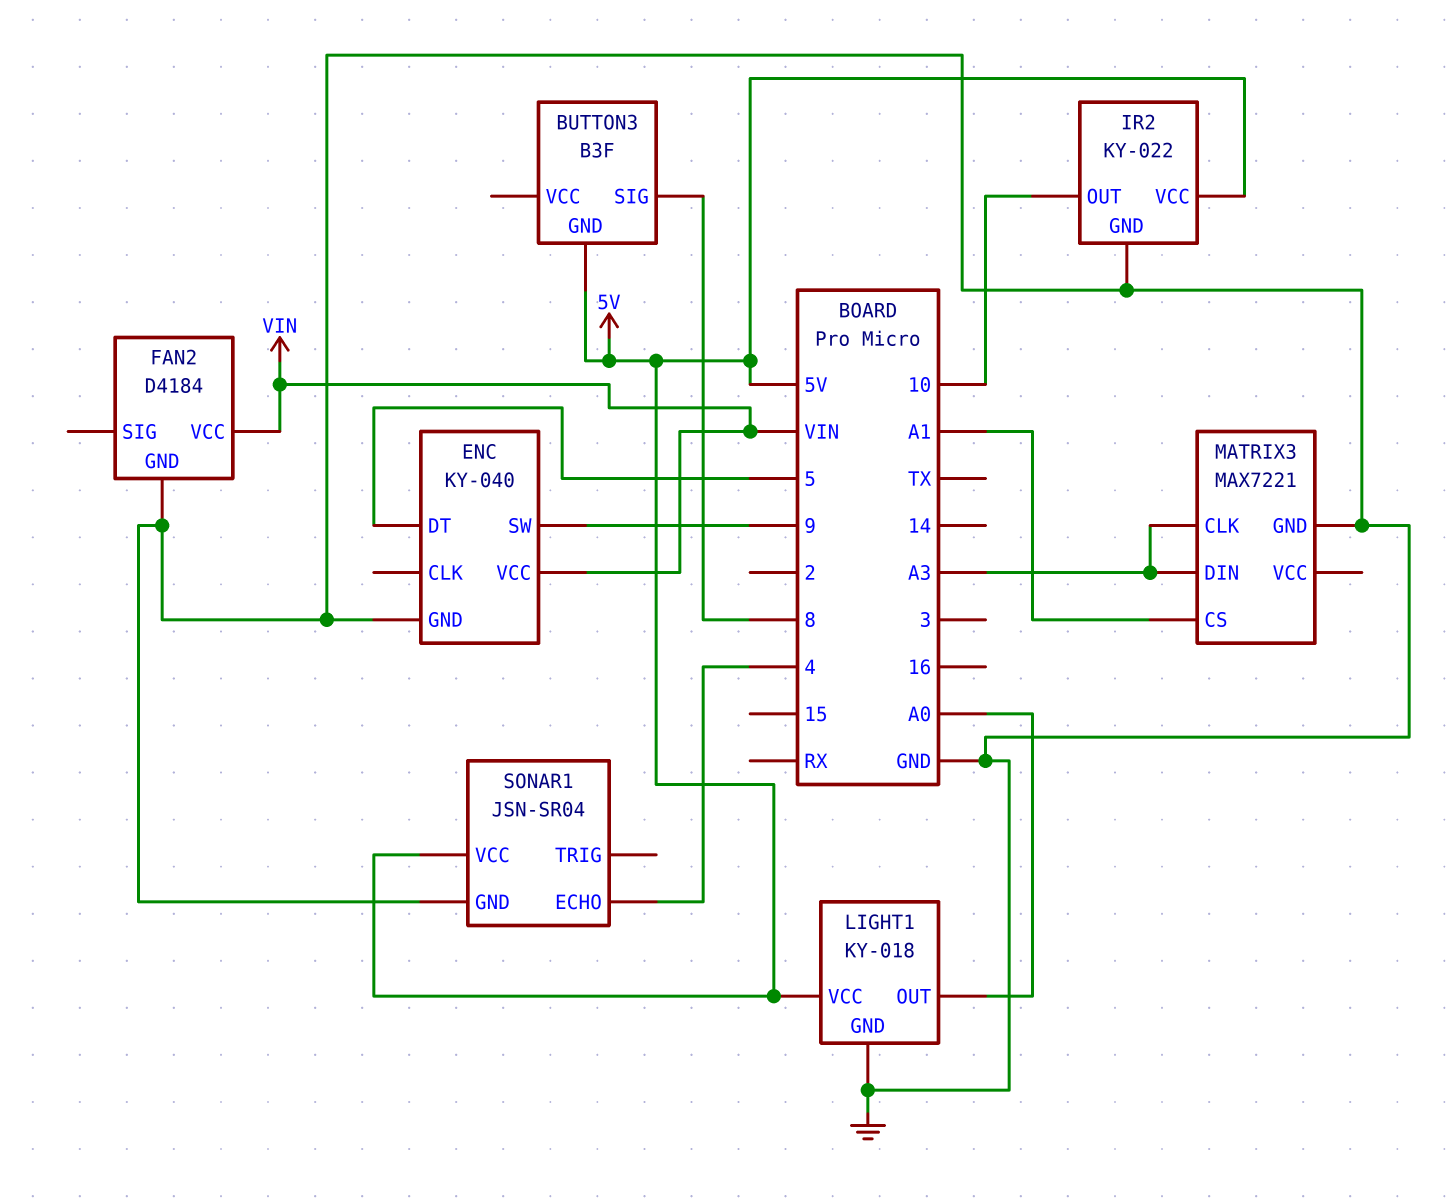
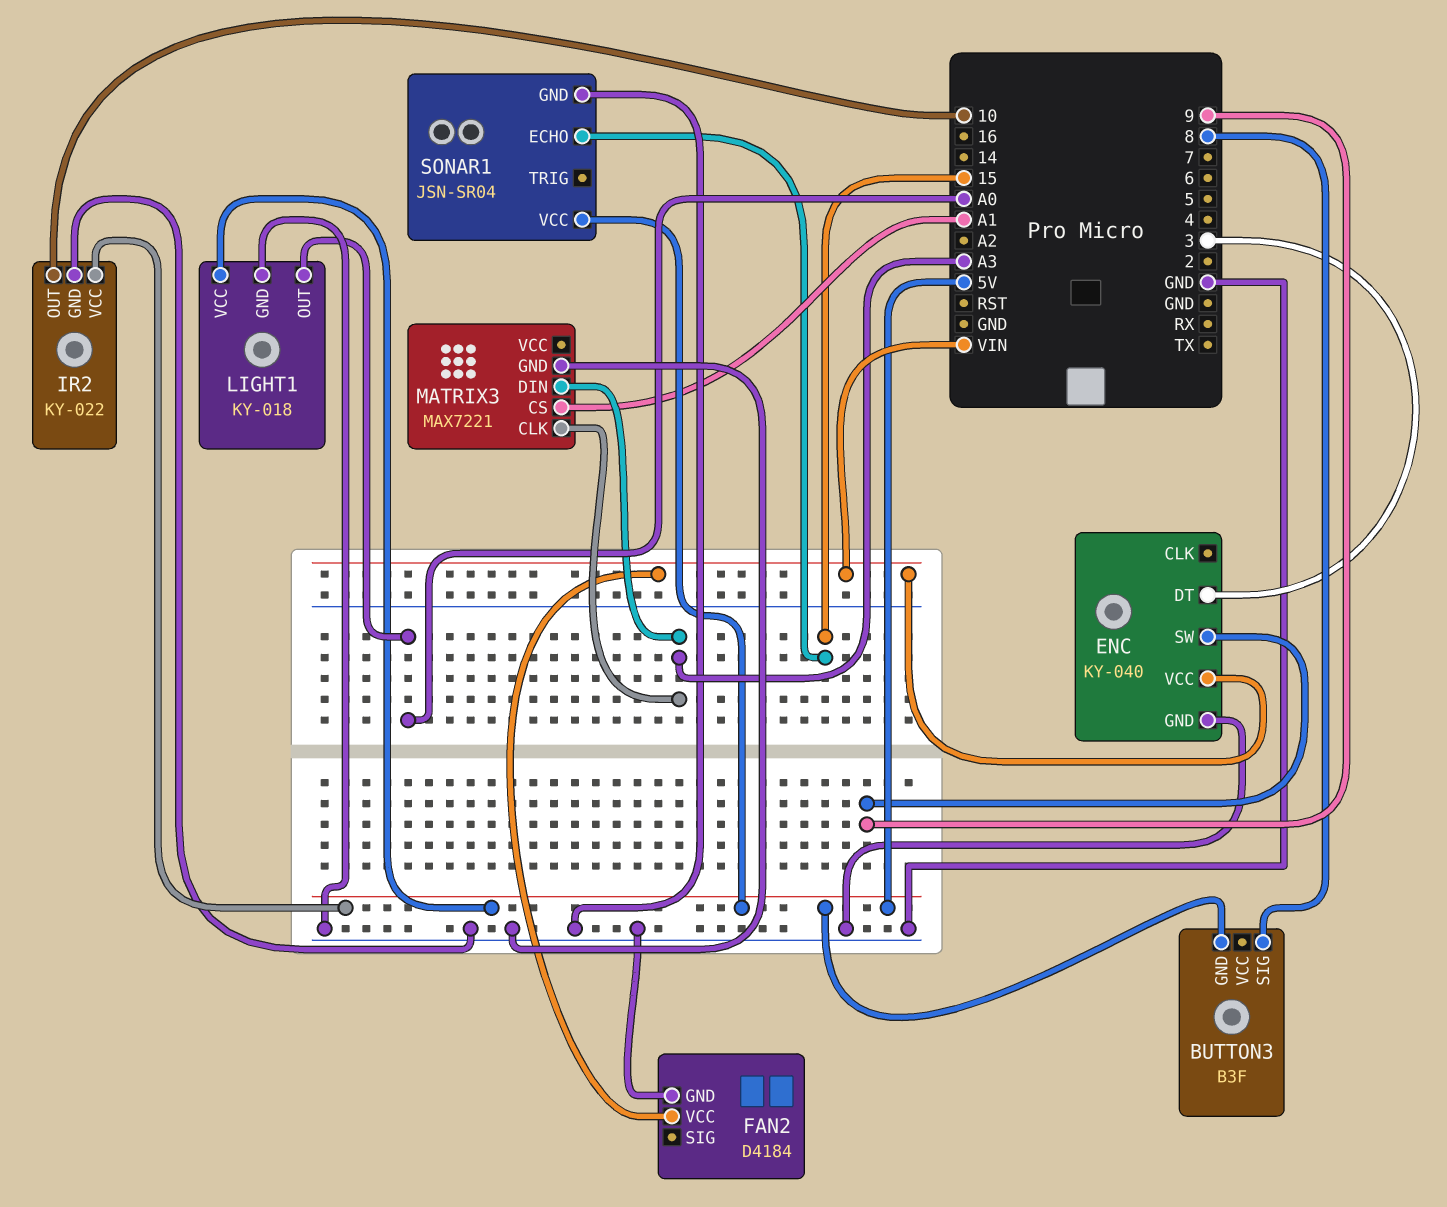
ENC pin DT: 5 -> 3
SONAR1 pin ECHO: 4 -> 15

